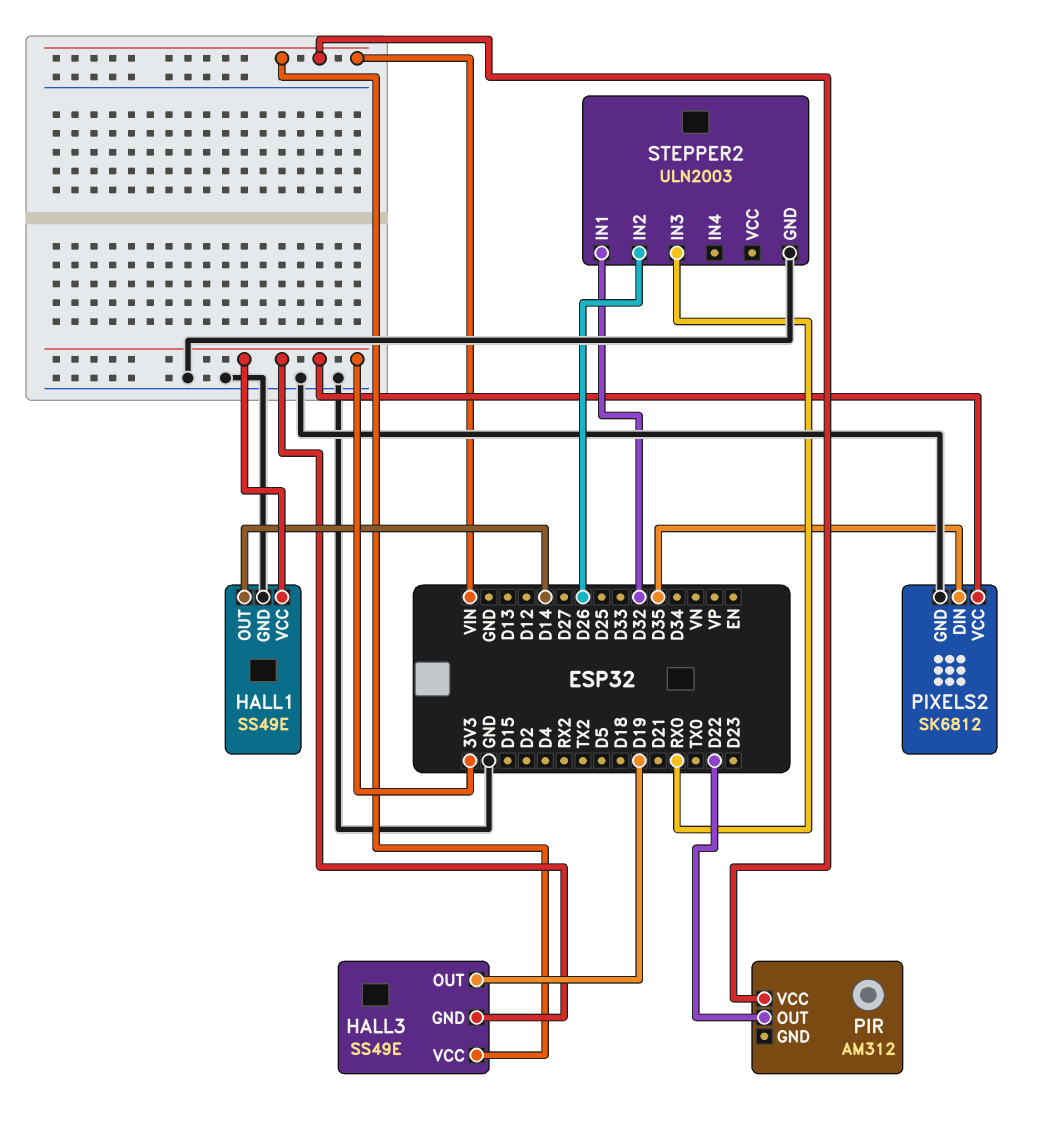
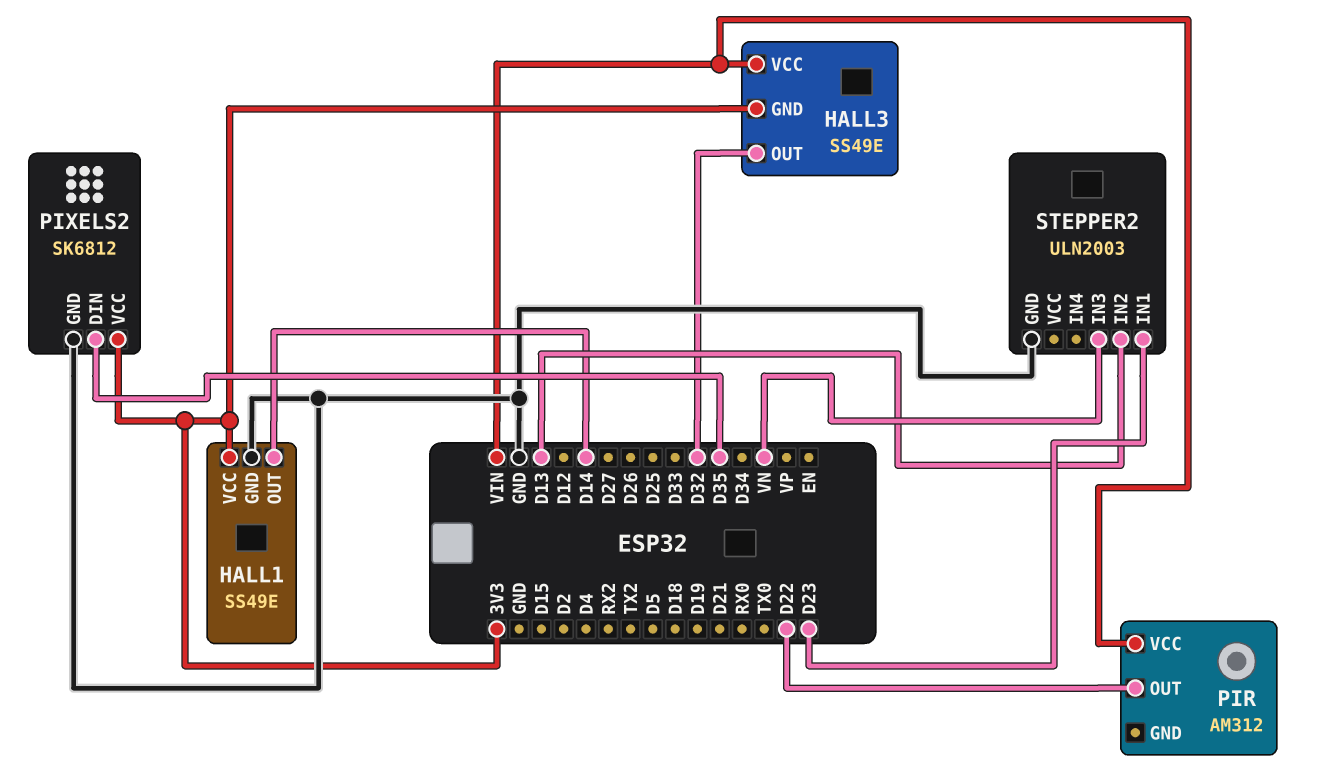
HALL3 pin OUT: D19 -> D32
STEPPER2 pin IN1: D32 -> D23
STEPPER2 pin IN2: D26 -> D13
STEPPER2 pin IN3: RX0 -> VN

